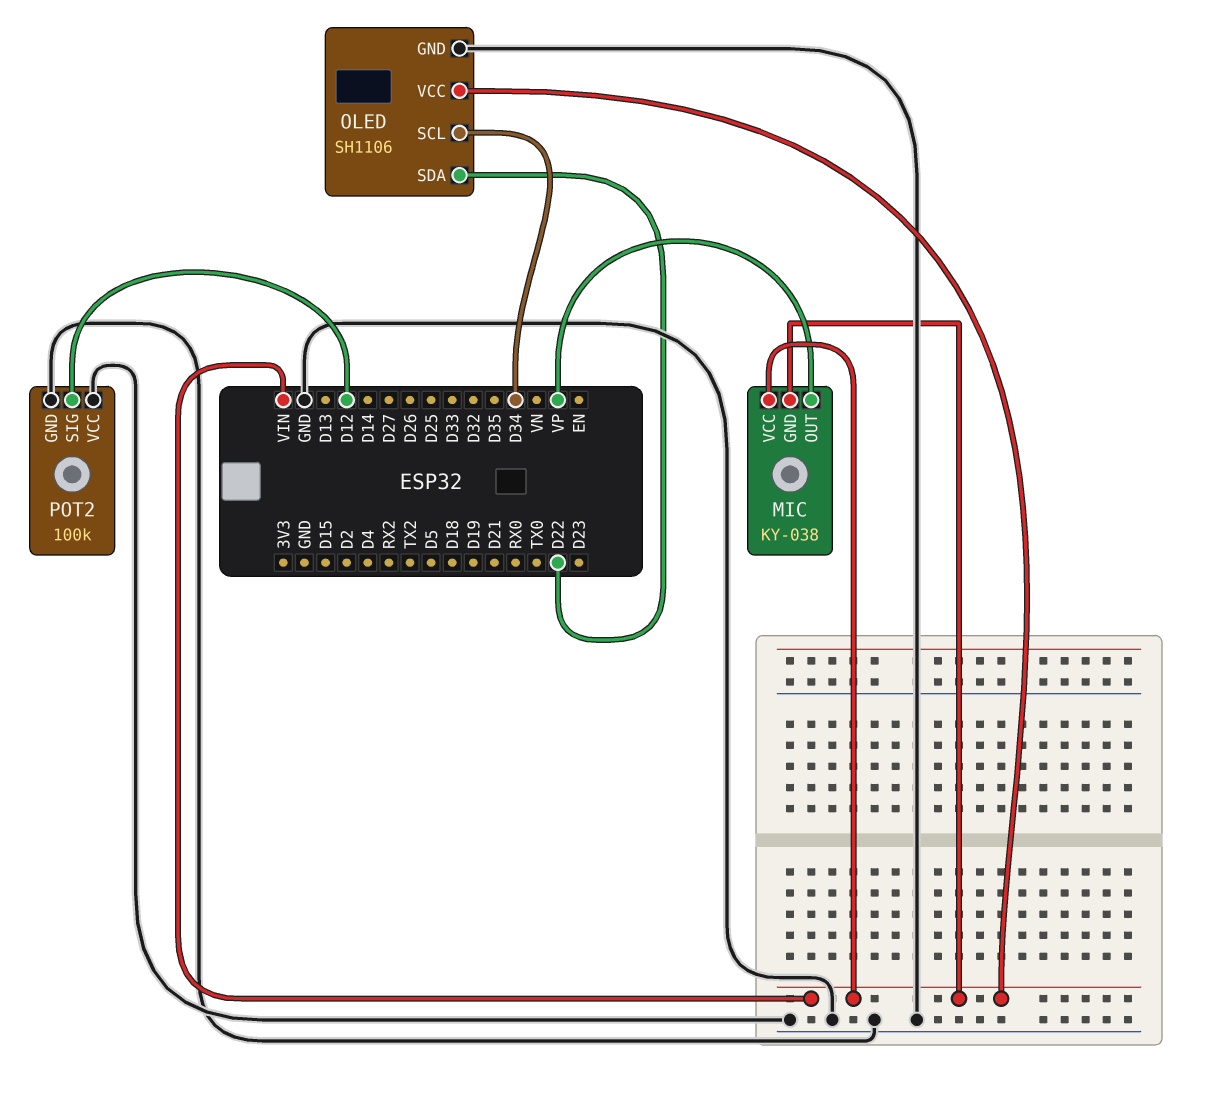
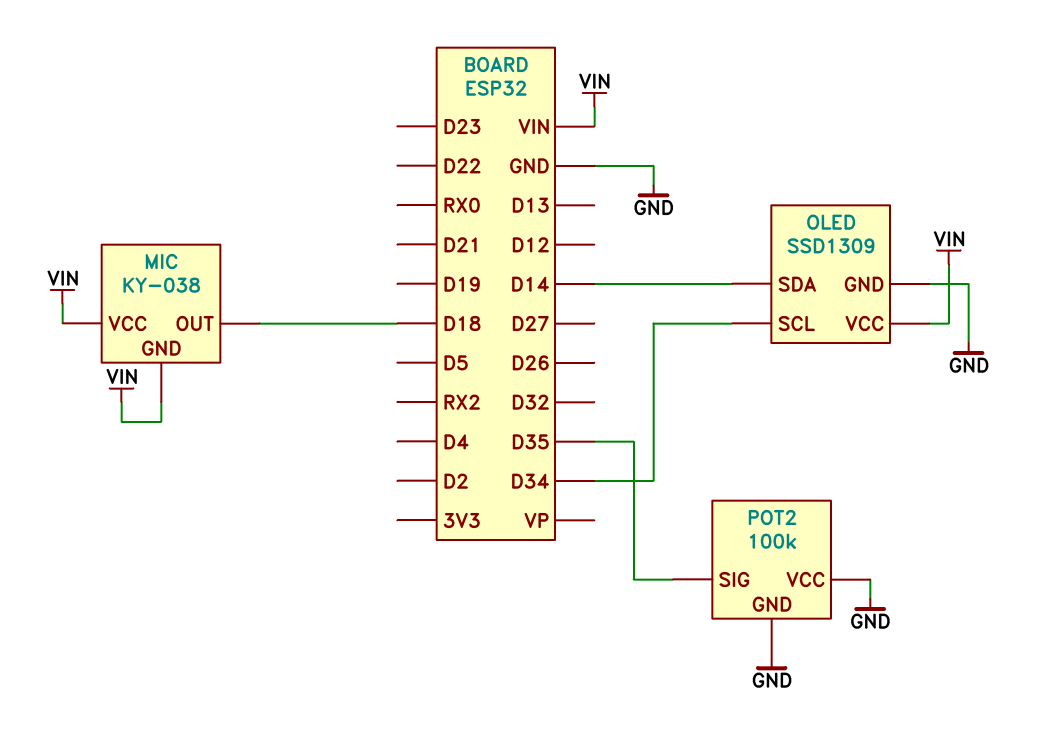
MIC pin OUT: VP -> D18
OLED: SH1106 -> SSD1309
OLED pin SDA: D22 -> D14
POT2 pin SIG: D12 -> D35

